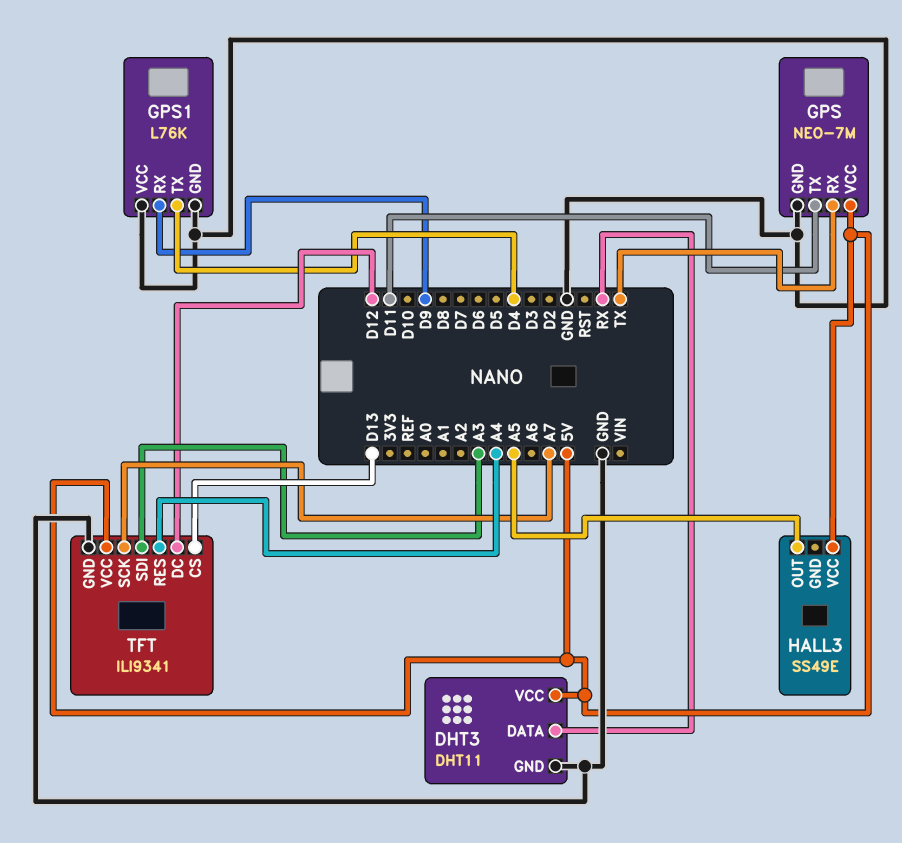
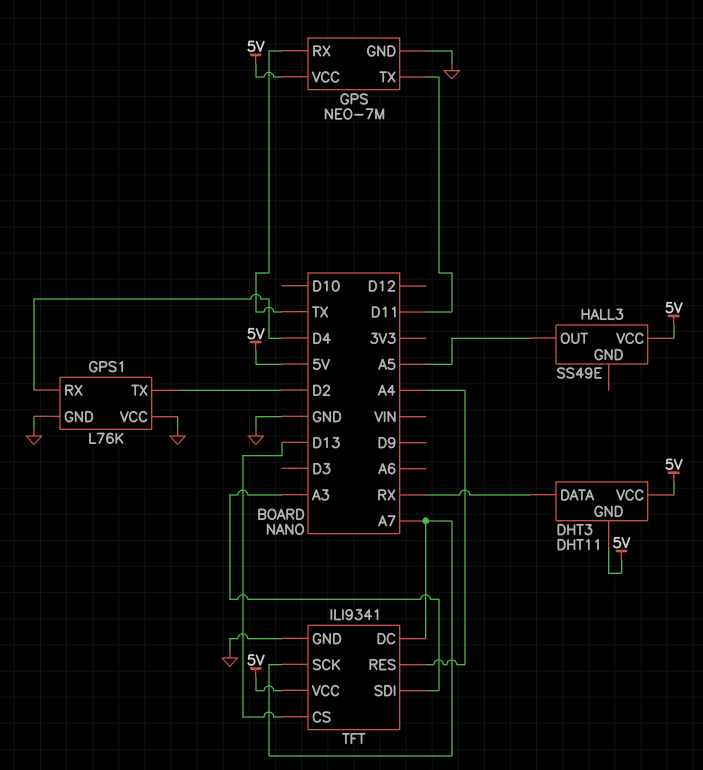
DHT3 pin GND: GND -> 5V
GPS1 pin RX: D9 -> D4
GPS1 pin TX: D4 -> D2
TFT pin DC: D12 -> A7

